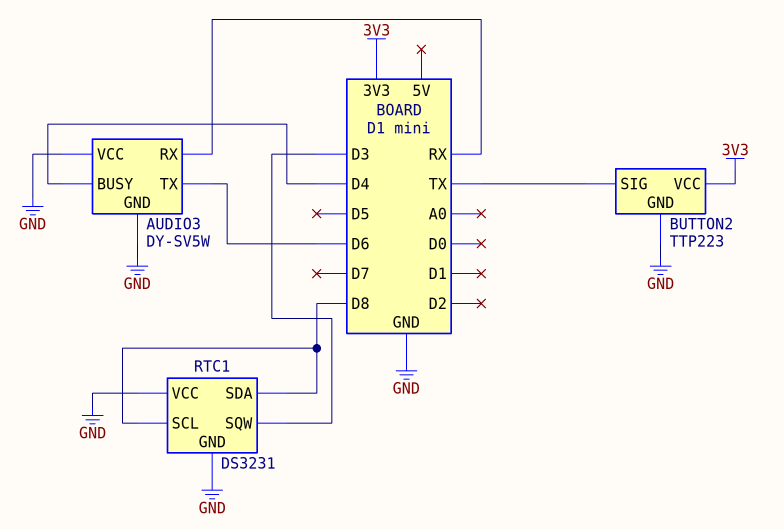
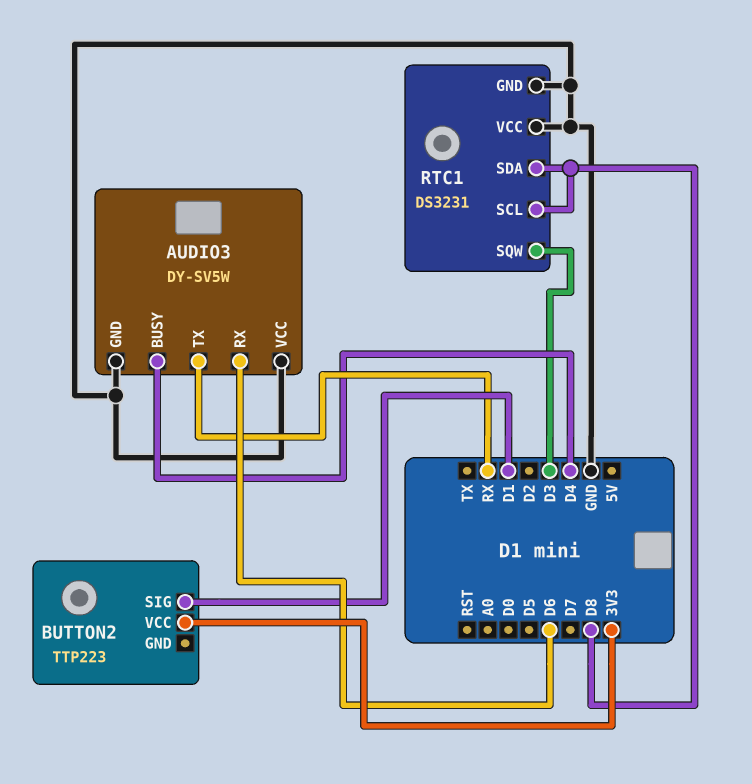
AUDIO3 pin RX: RX -> D6
AUDIO3 pin TX: D6 -> RX
BUTTON2 pin GND: GND -> none
BUTTON2 pin SIG: TX -> D1

